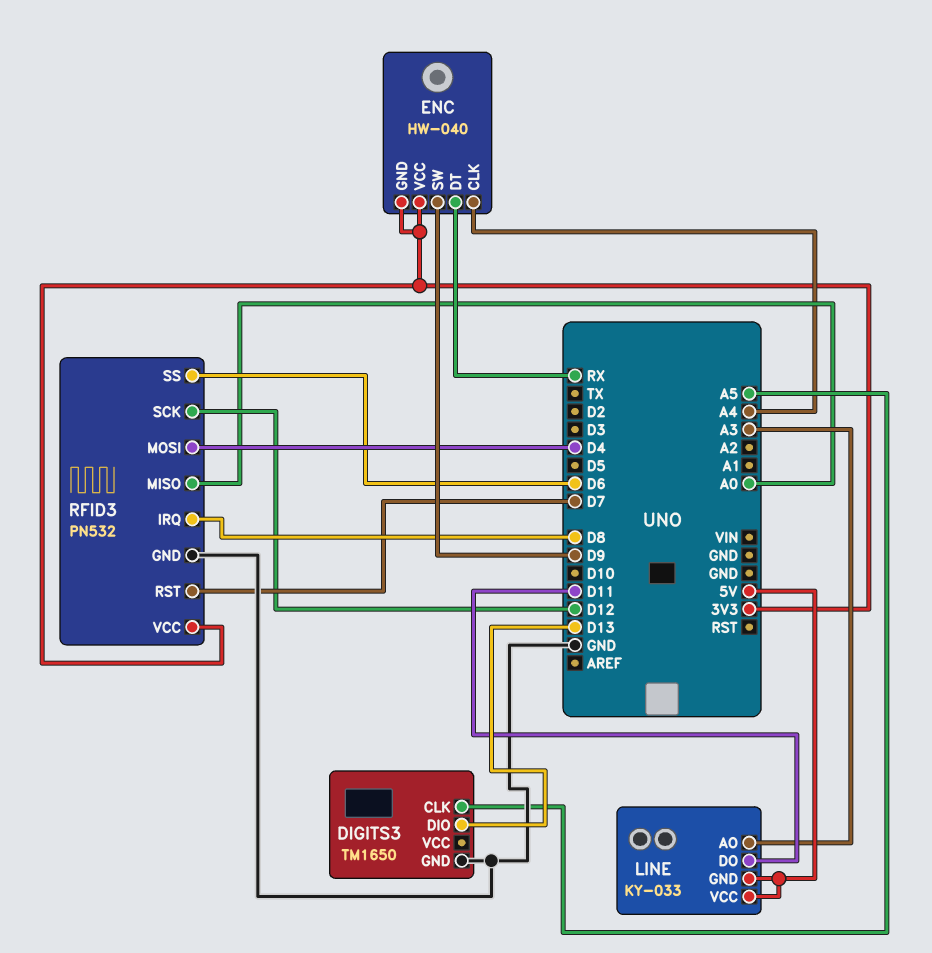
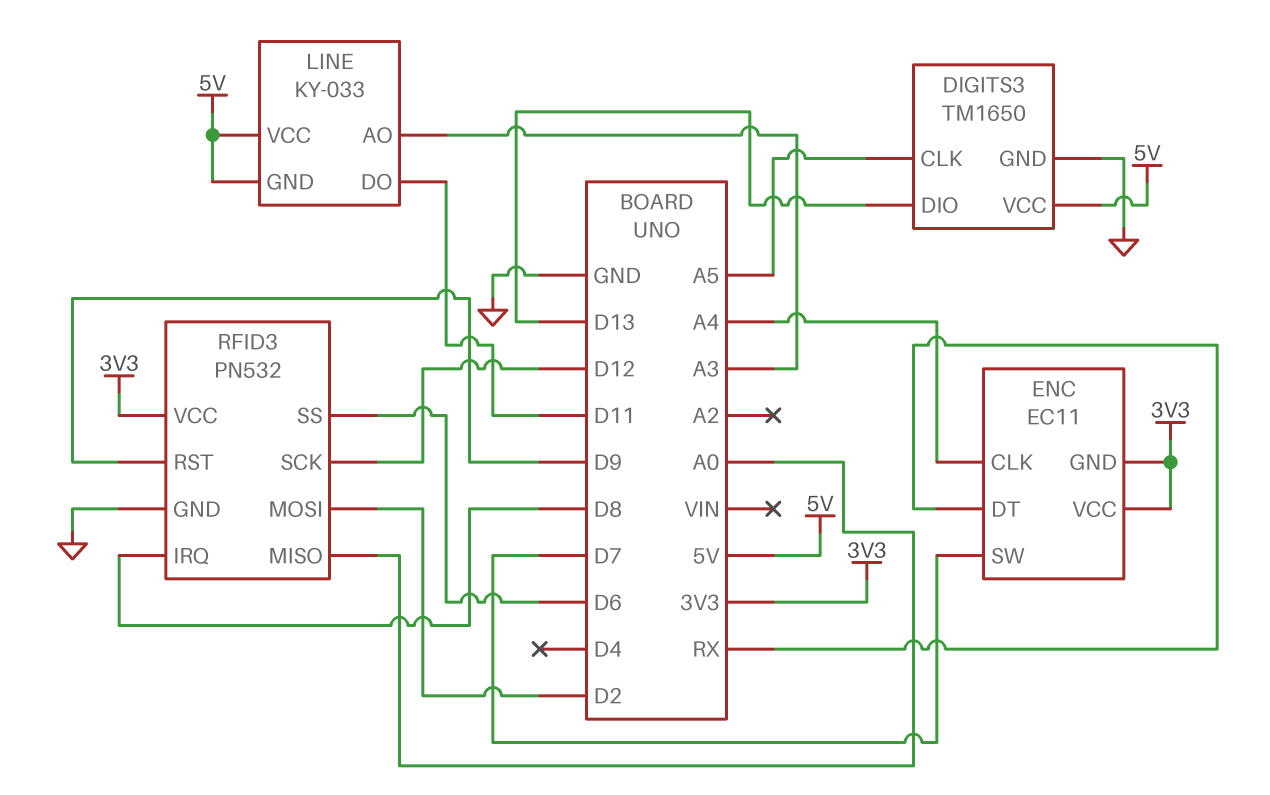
DIGITS3 pin VCC: none -> 5V
ENC: HW-040 -> EC11
ENC pin SW: D9 -> D7
RFID3 pin MOSI: D4 -> D2
RFID3 pin RST: D7 -> D9

